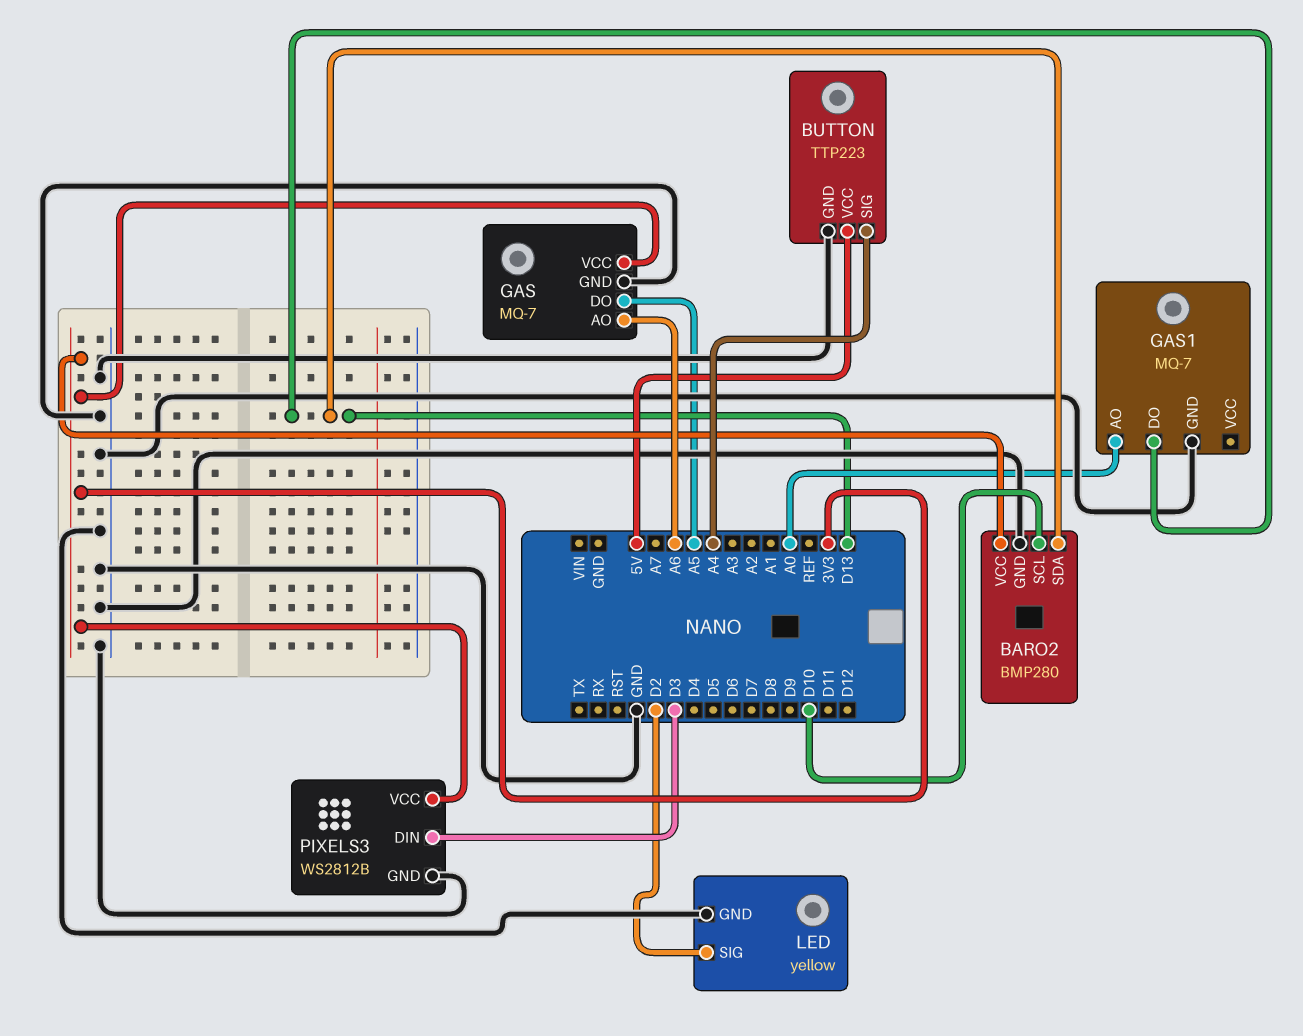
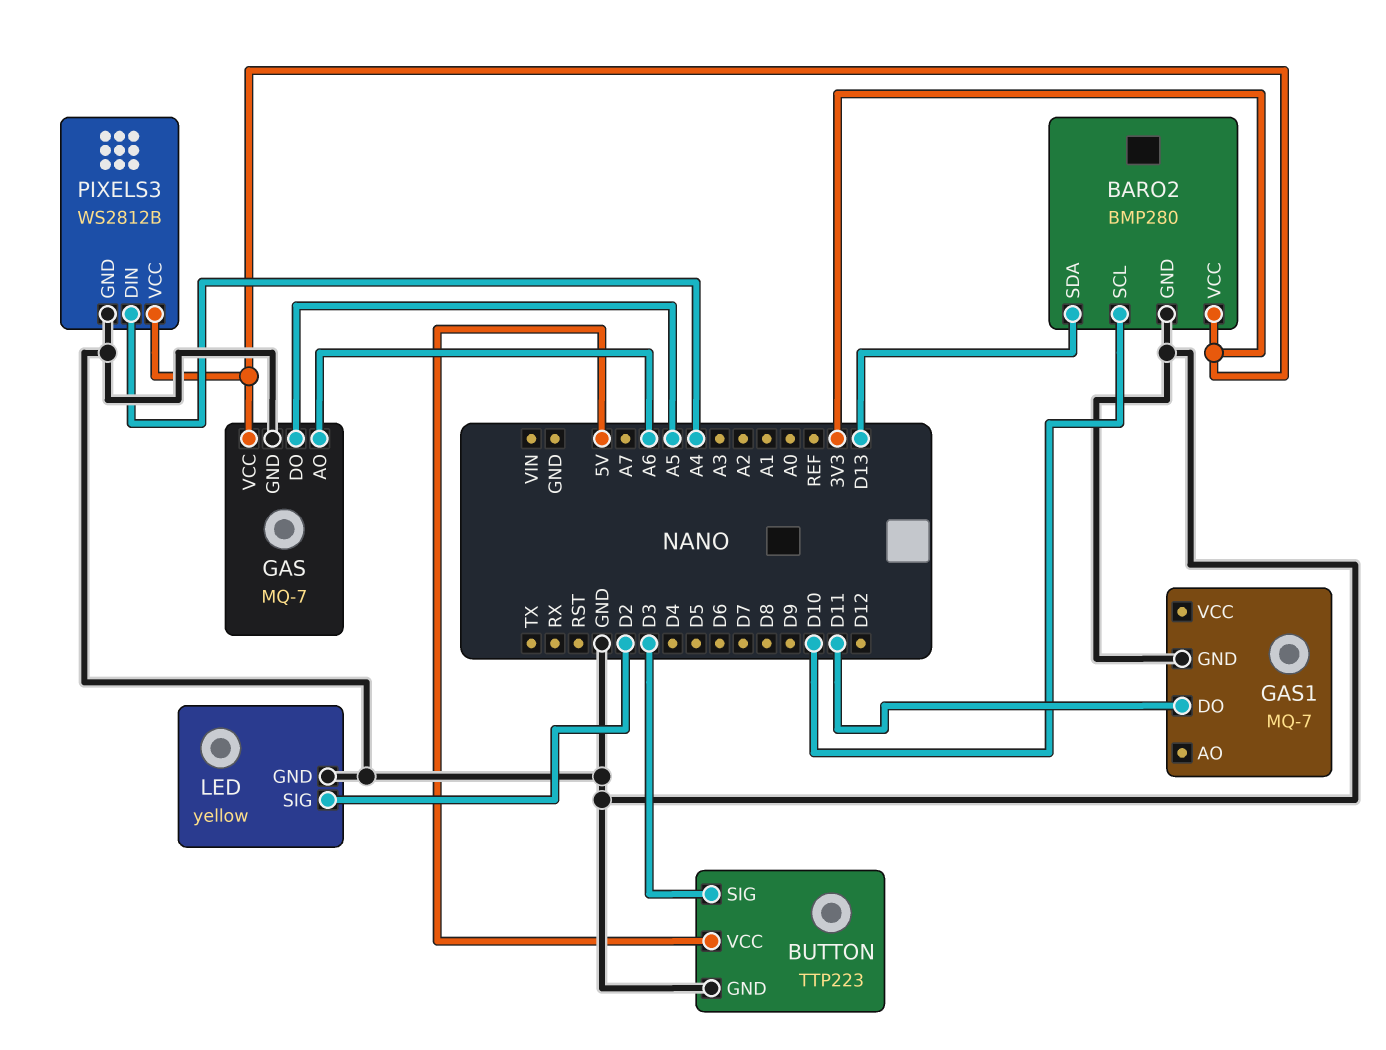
BUTTON pin SIG: A4 -> D3
GAS1 pin AO: A0 -> none
GAS1 pin DO: D13 -> D11
PIXELS3 pin DIN: D3 -> A4

